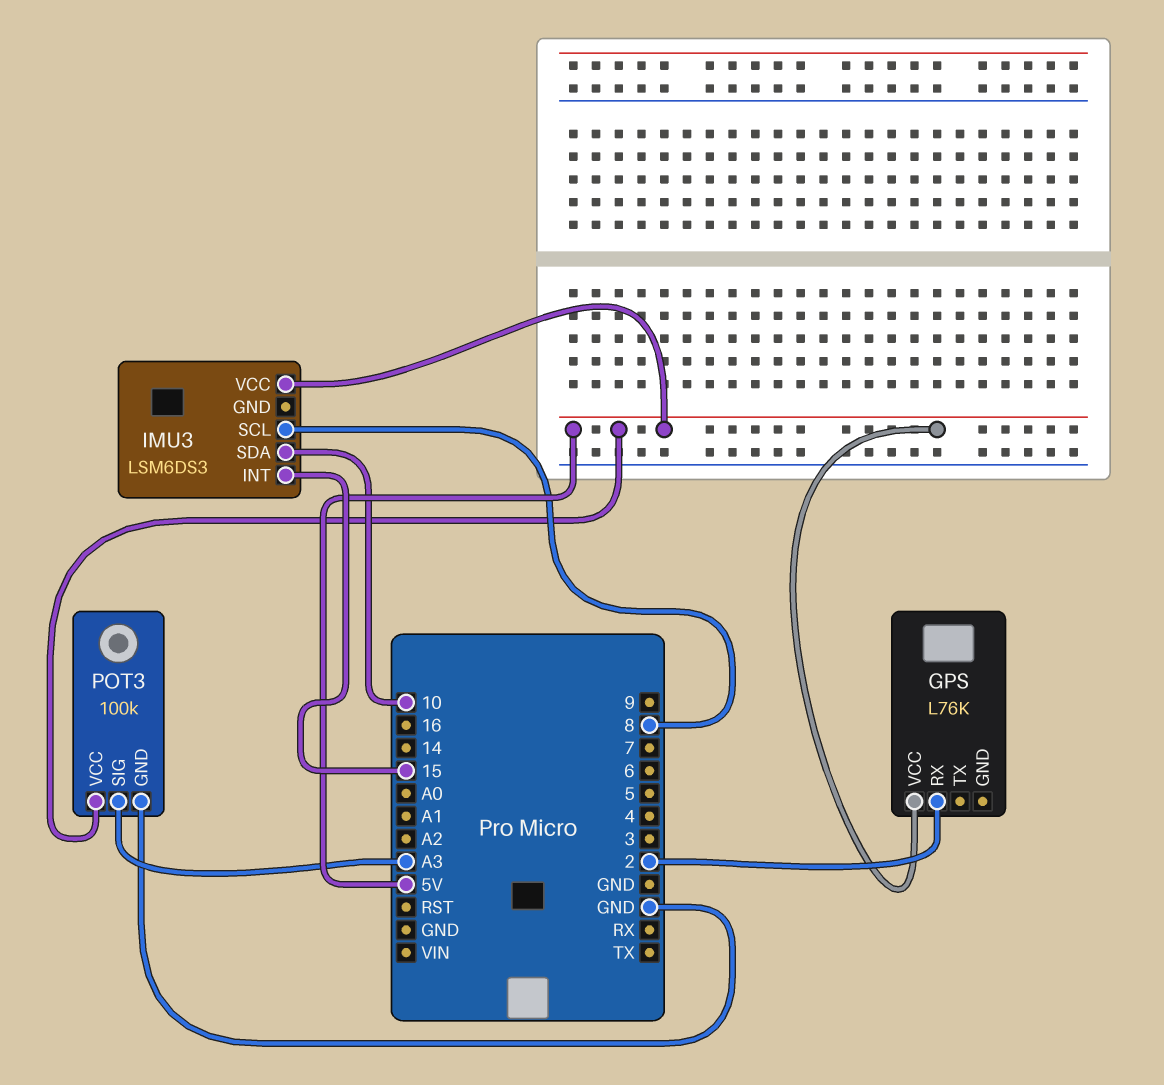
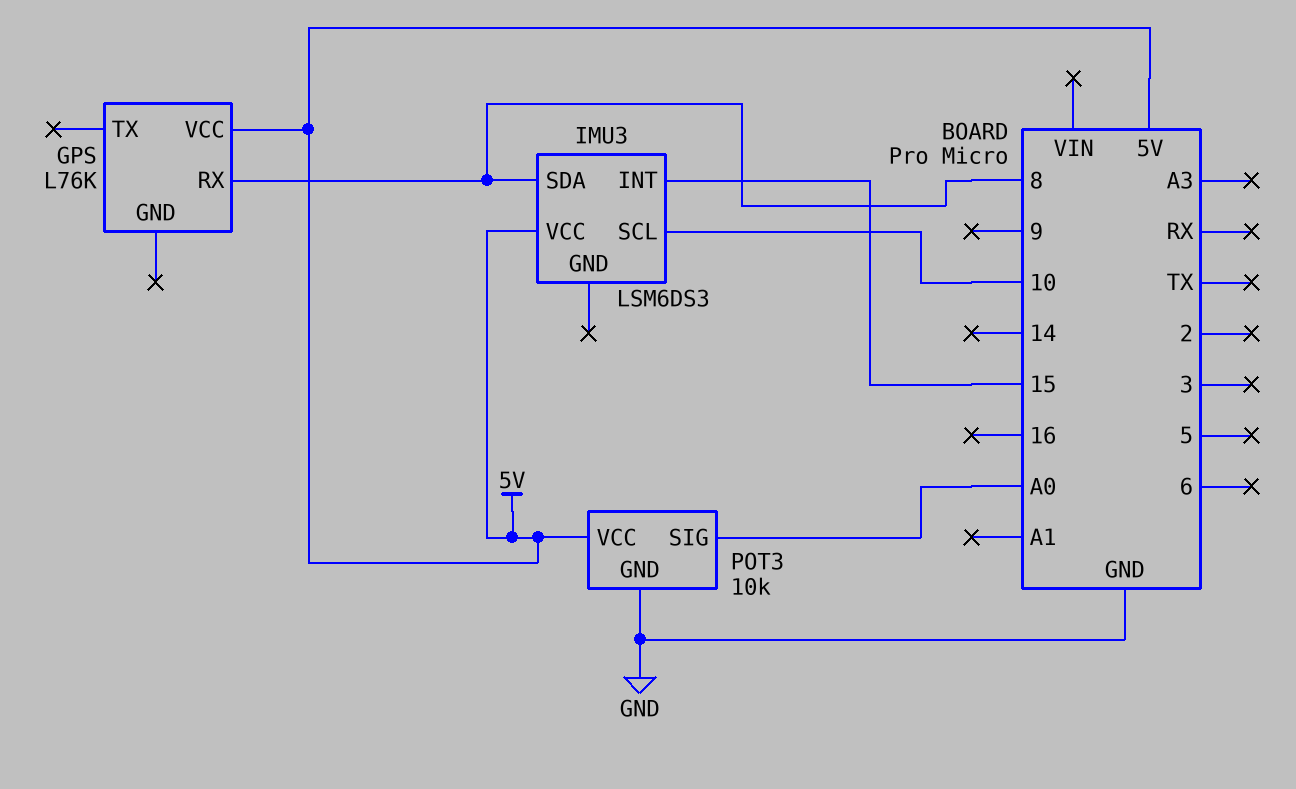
GPS pin RX: 2 -> 8
IMU3 pin SCL: 8 -> 10
IMU3 pin SDA: 10 -> 8
POT3: 100k -> 10k
POT3 pin SIG: A3 -> A0

